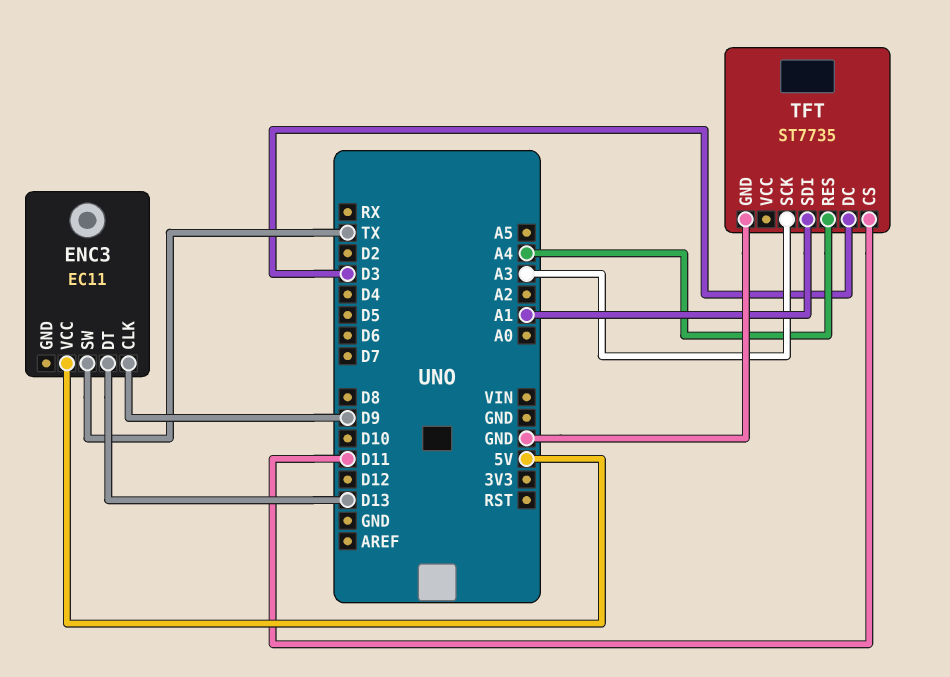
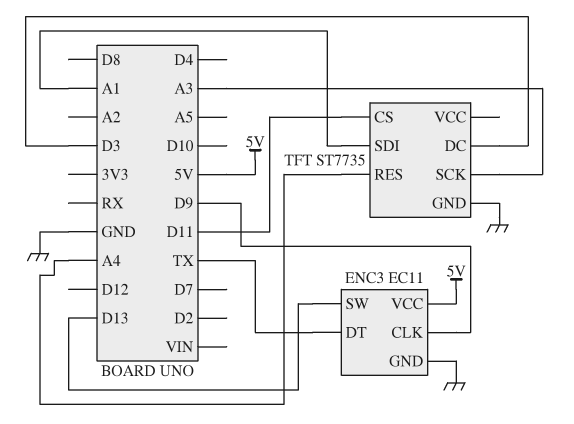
ENC3 pin DT: D13 -> TX
ENC3 pin GND: none -> GND
ENC3 pin SW: TX -> D13

